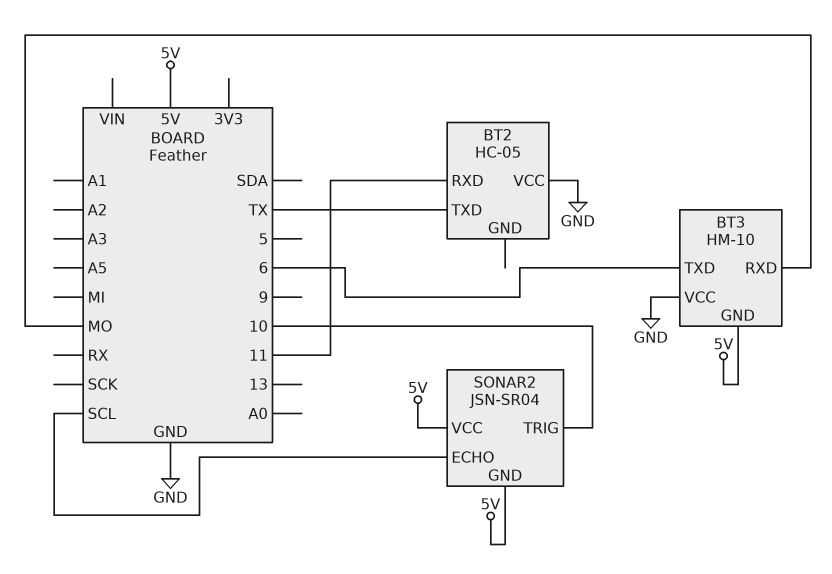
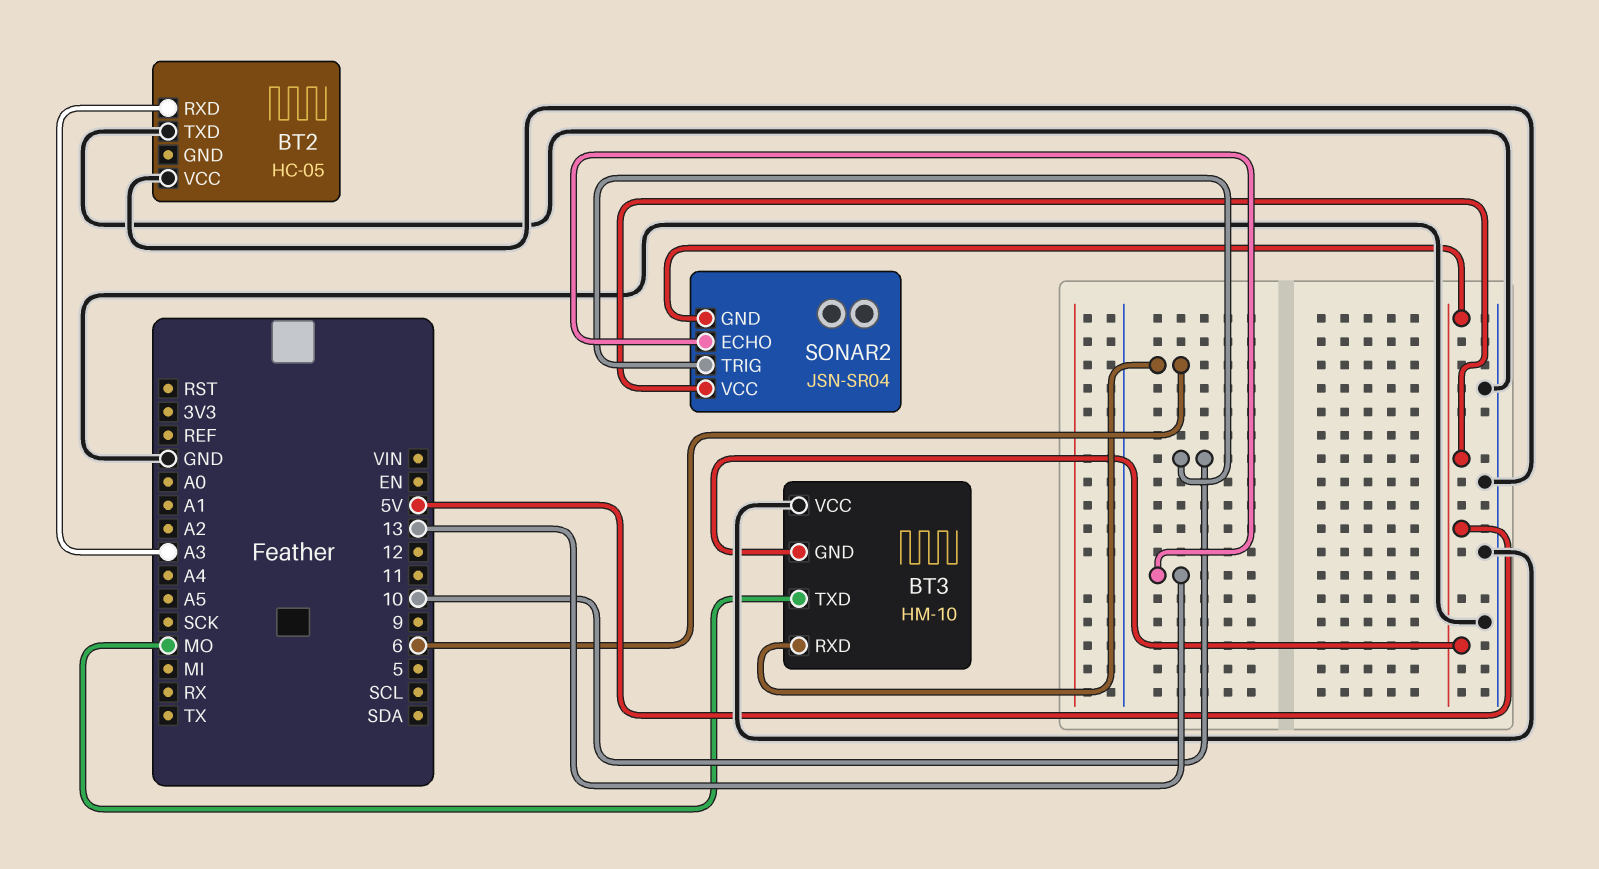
BT2 pin RXD: 11 -> A3
BT2 pin TXD: TX -> GND
BT3 pin RXD: MO -> 6
BT3 pin TXD: 6 -> MO
SONAR2 pin ECHO: SCL -> 13

